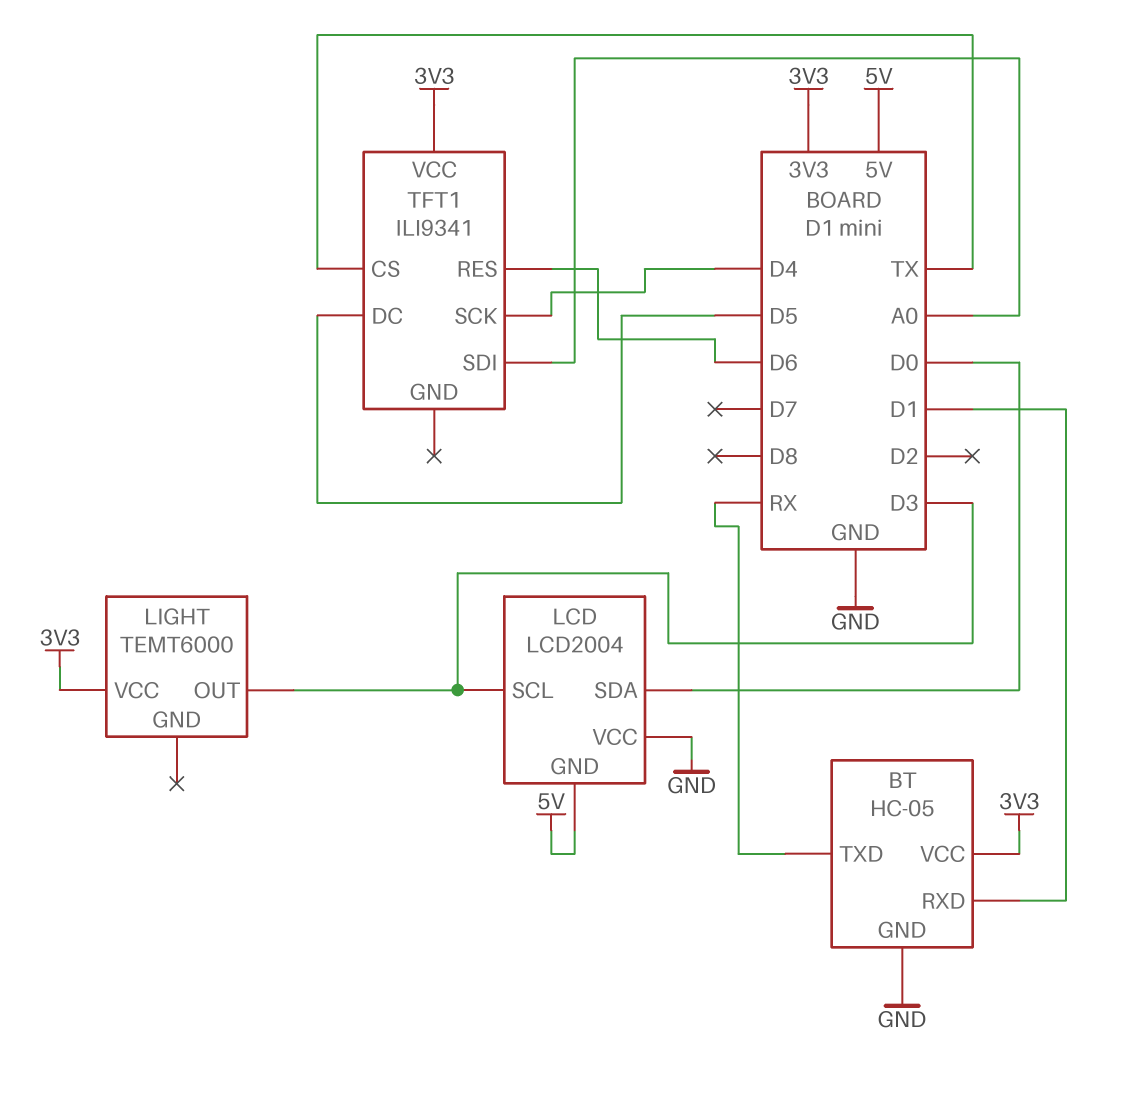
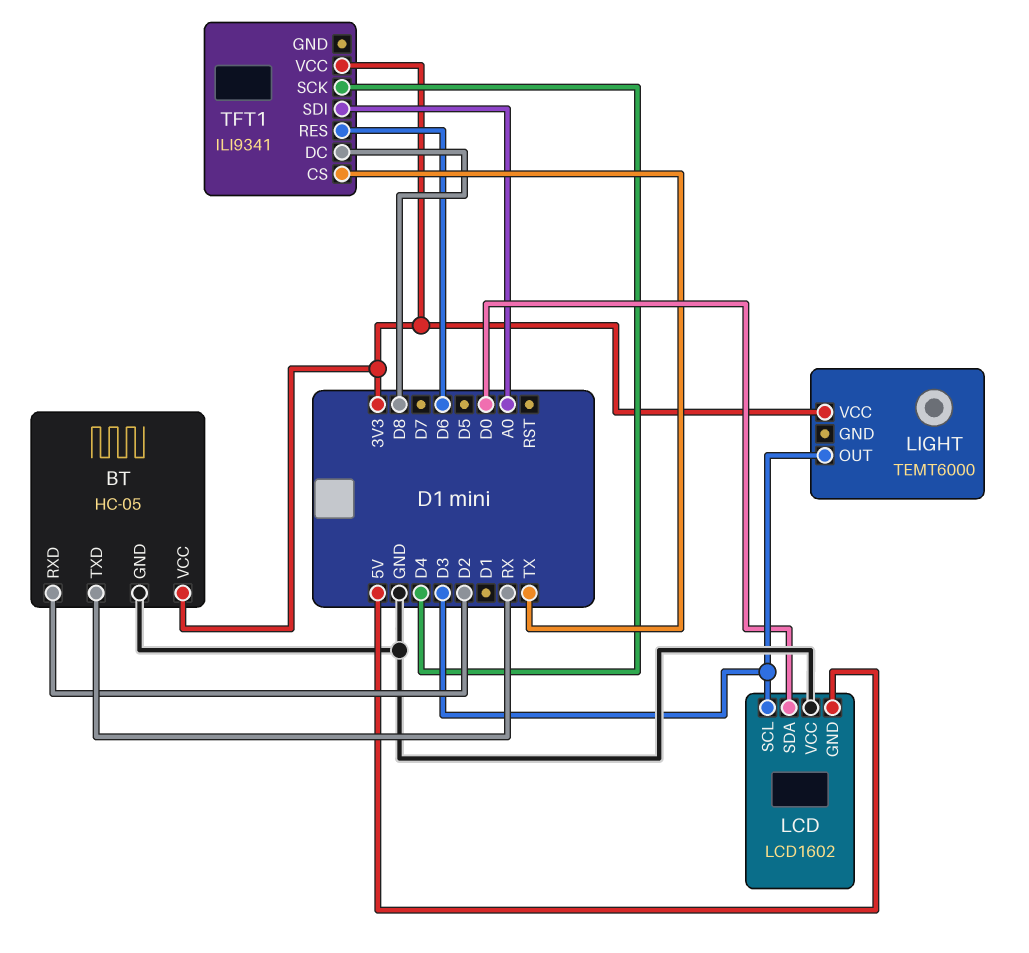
BT pin RXD: D1 -> D2
LCD: LCD2004 -> LCD1602
TFT1 pin DC: D5 -> D8

